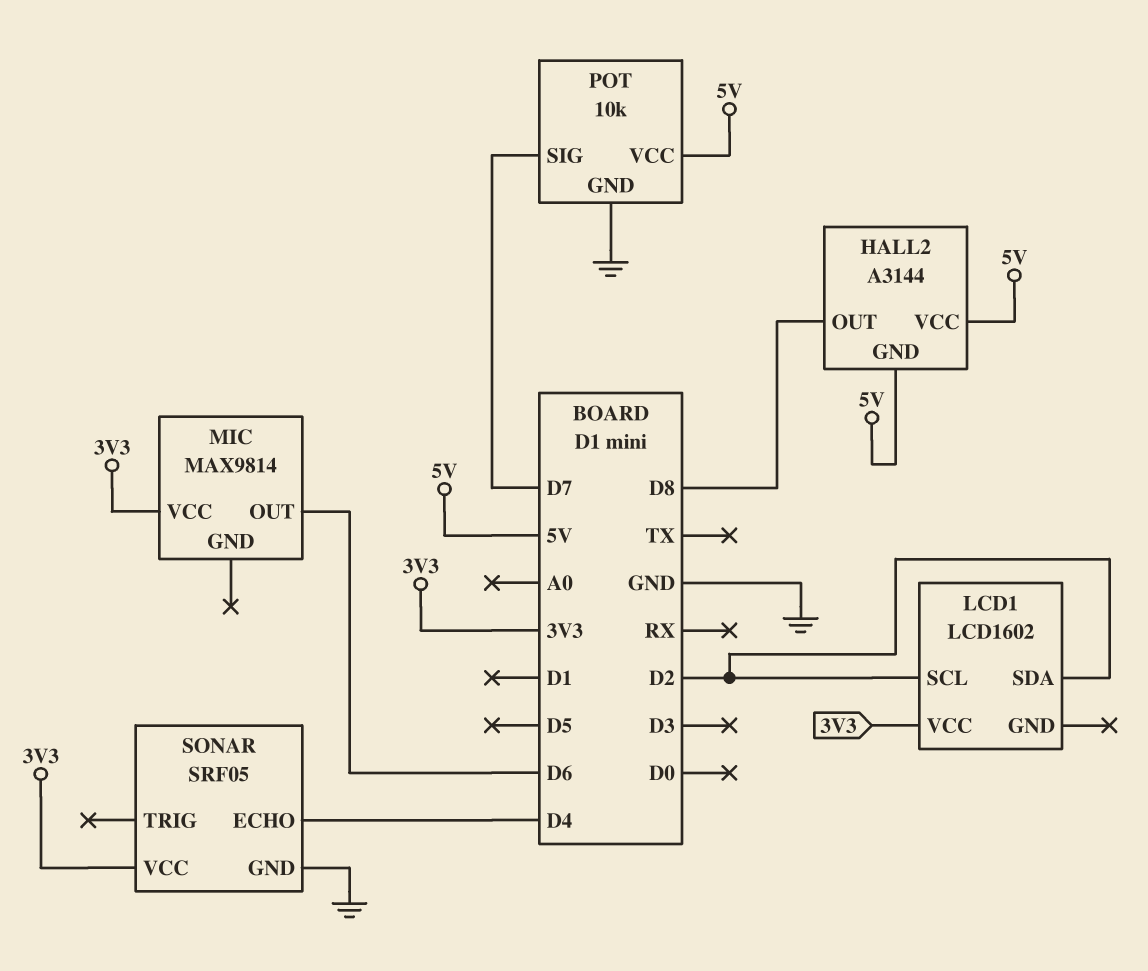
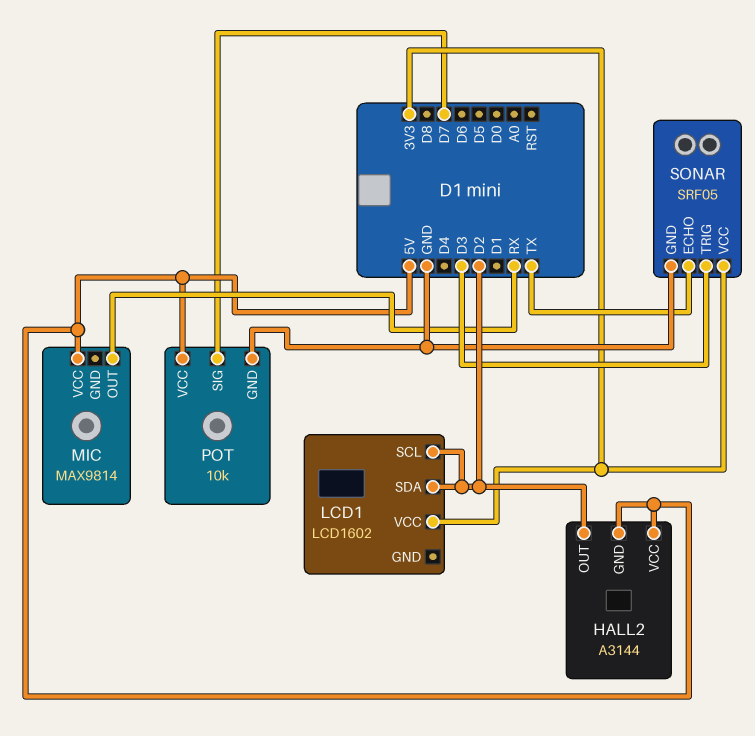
HALL2 pin OUT: D8 -> D2
MIC pin OUT: D6 -> RX
MIC pin VCC: 3V3 -> 5V
SONAR pin ECHO: D4 -> TX
SONAR pin TRIG: none -> D3

